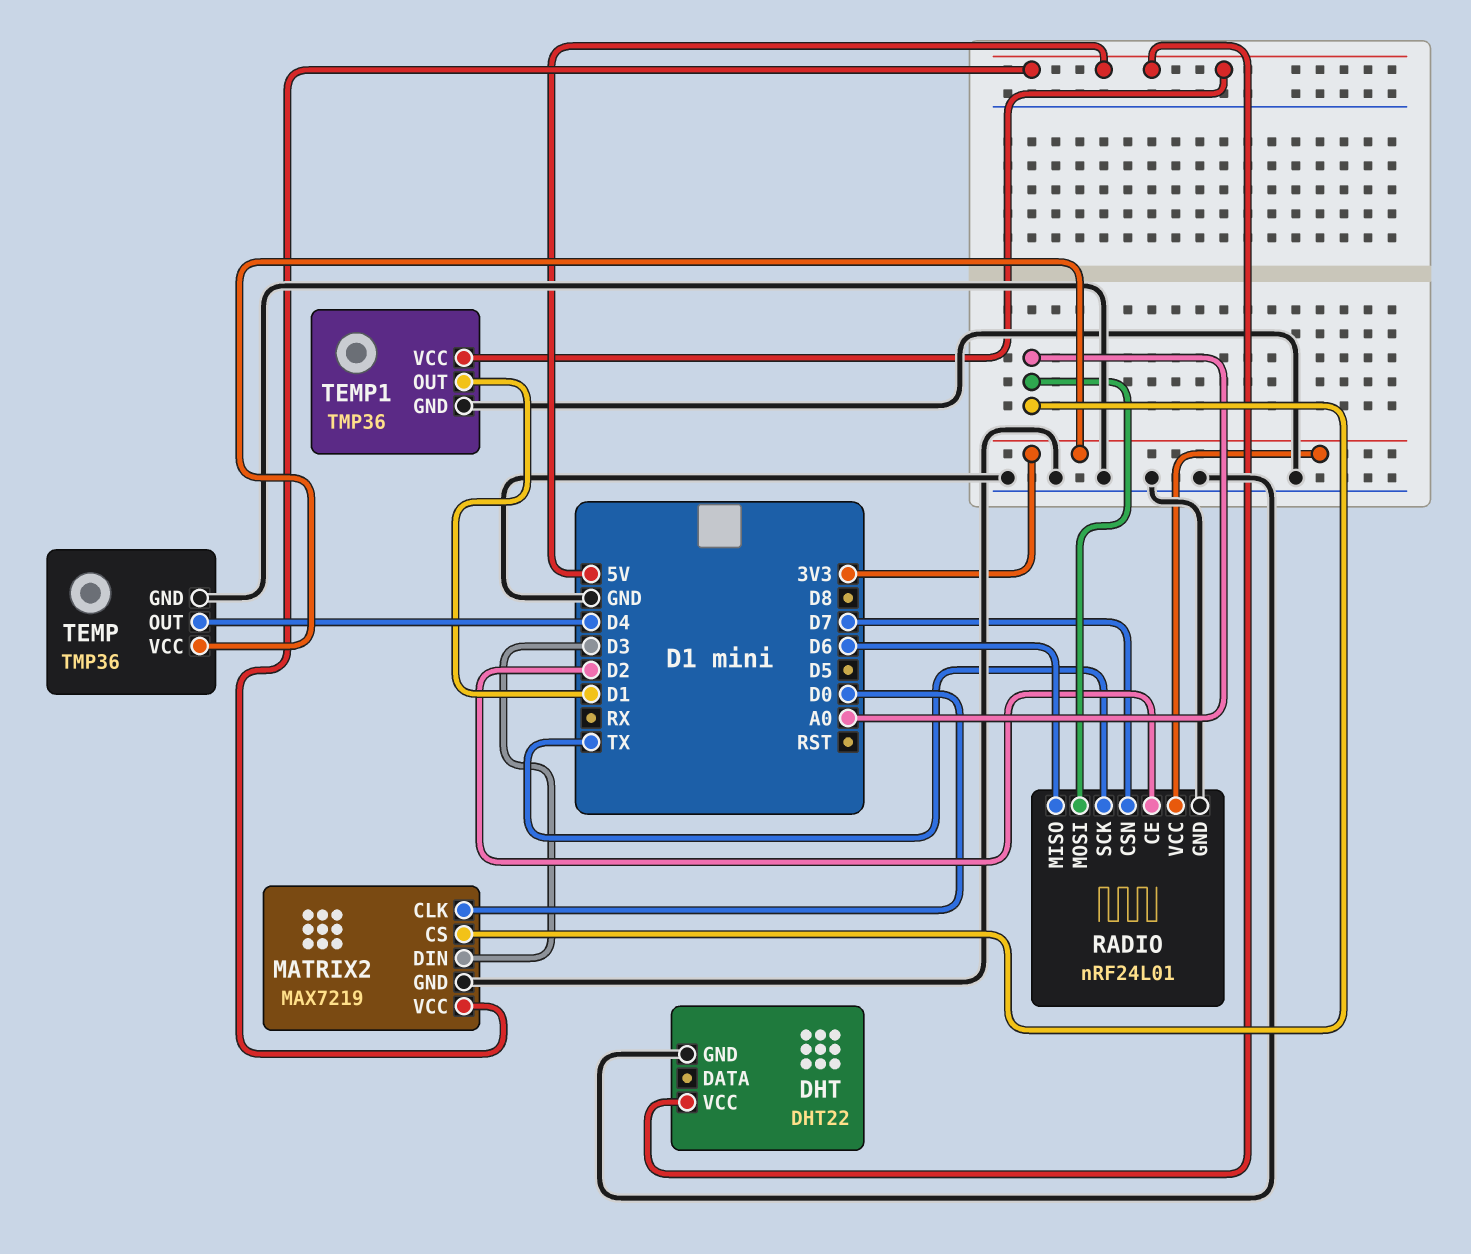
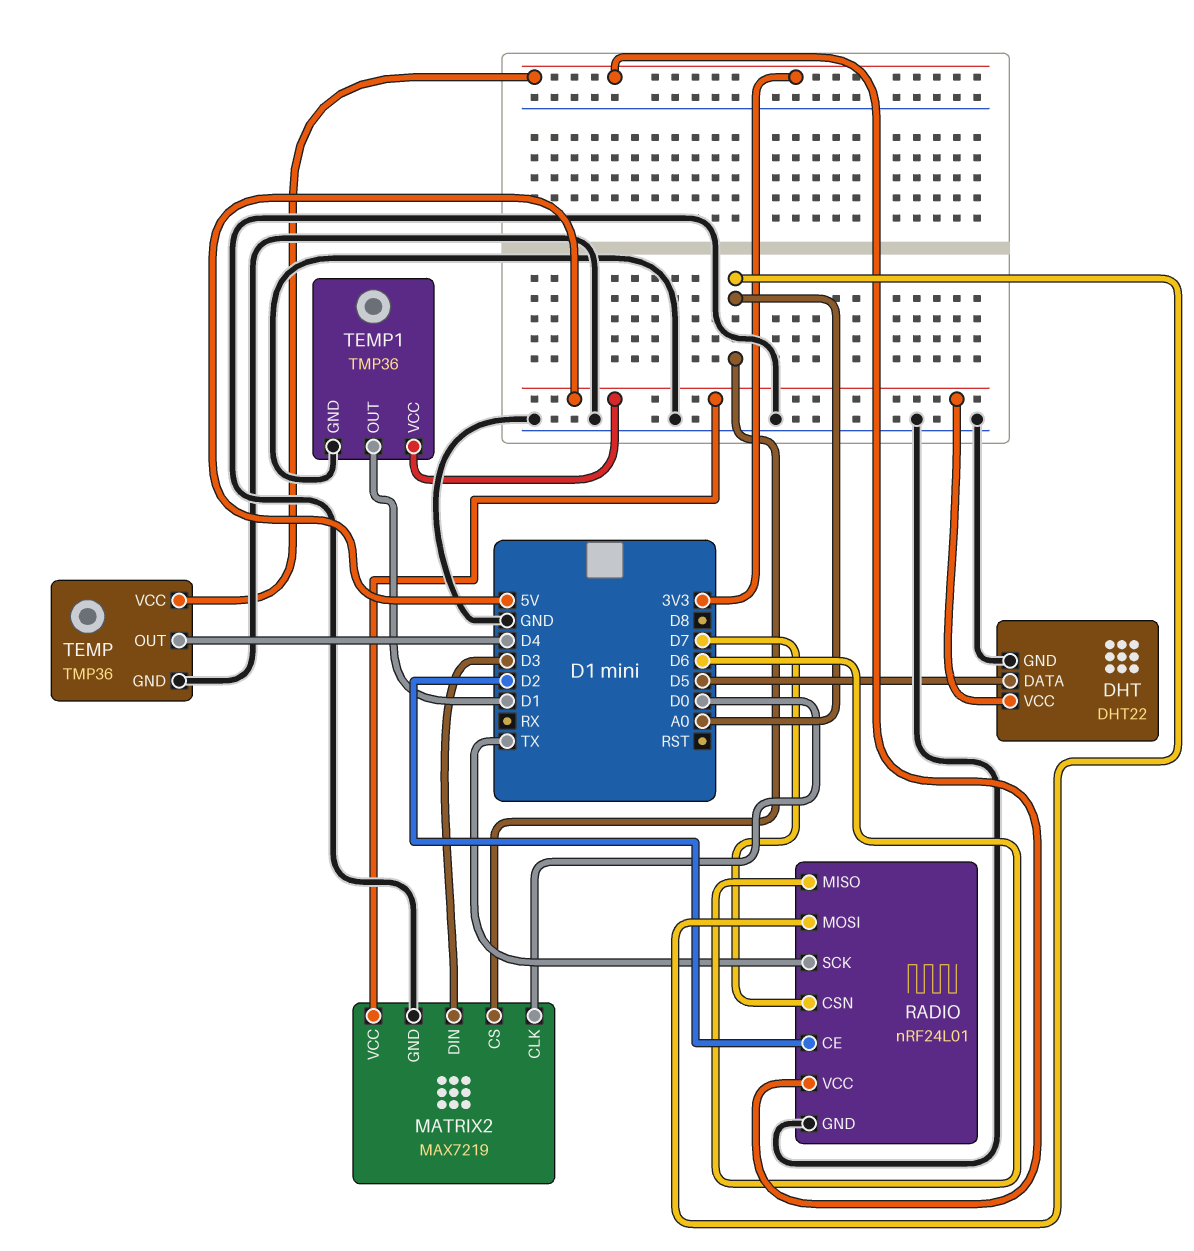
DHT pin DATA: none -> D5

